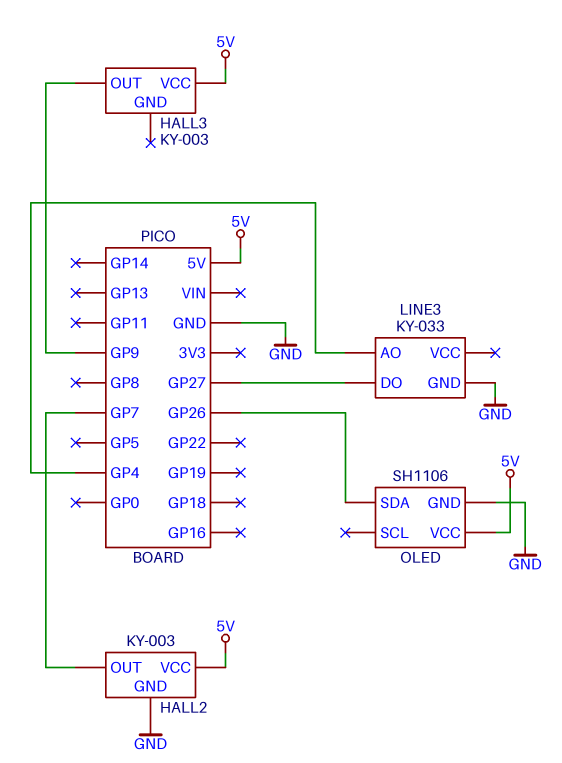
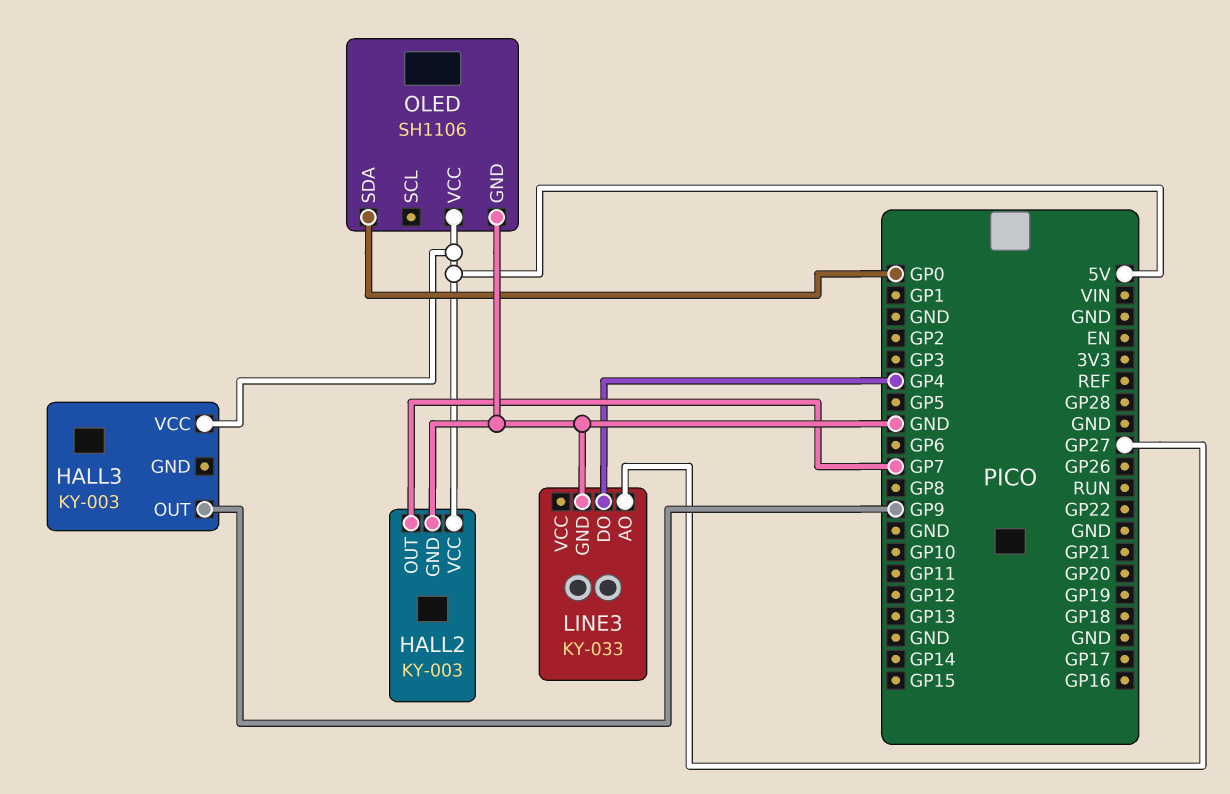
LINE3 pin AO: GP4 -> GP27
LINE3 pin DO: GP27 -> GP4
OLED pin SDA: GP26 -> GP0

